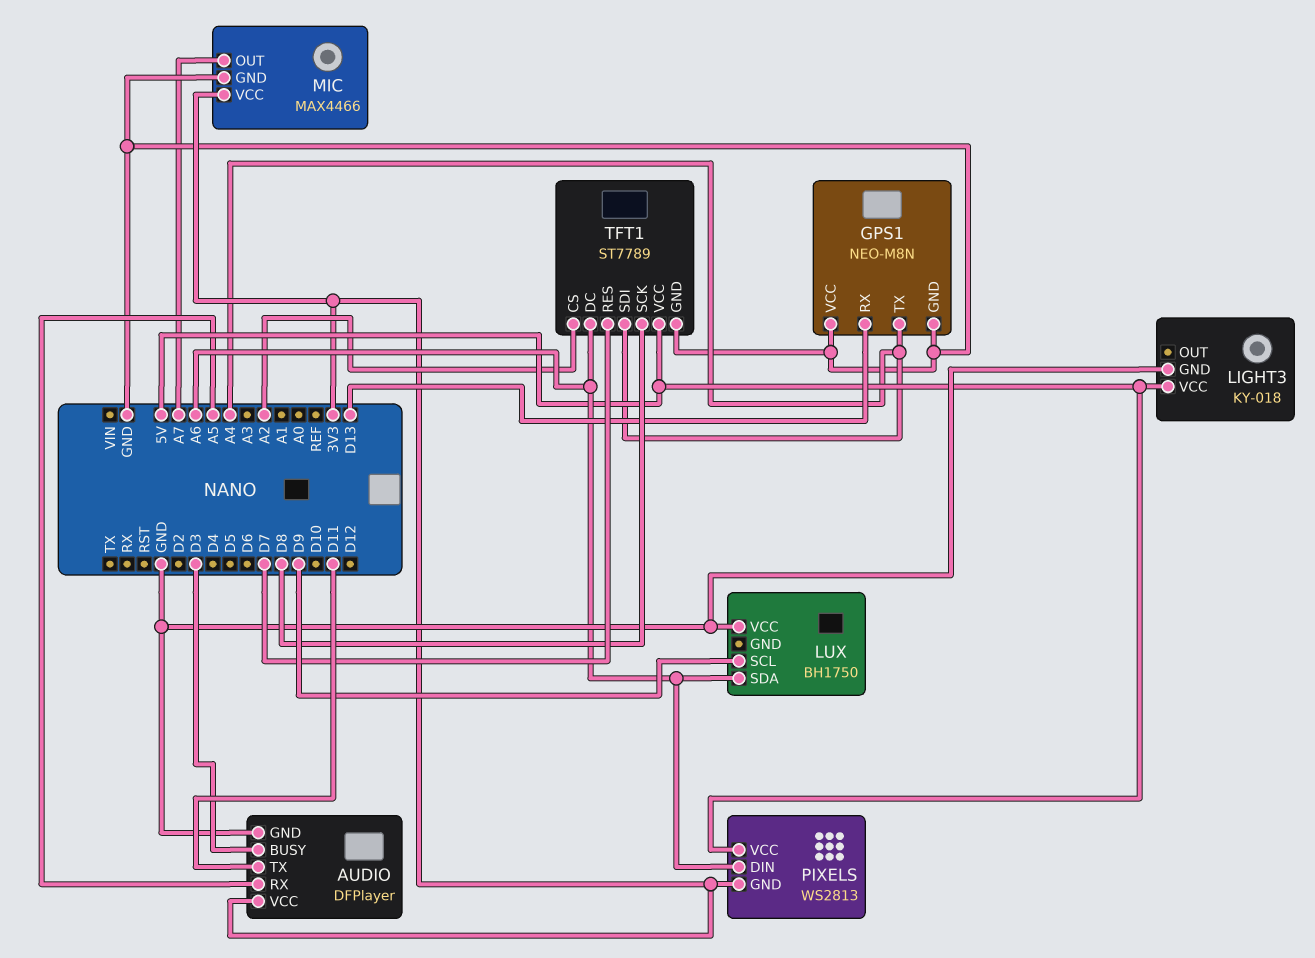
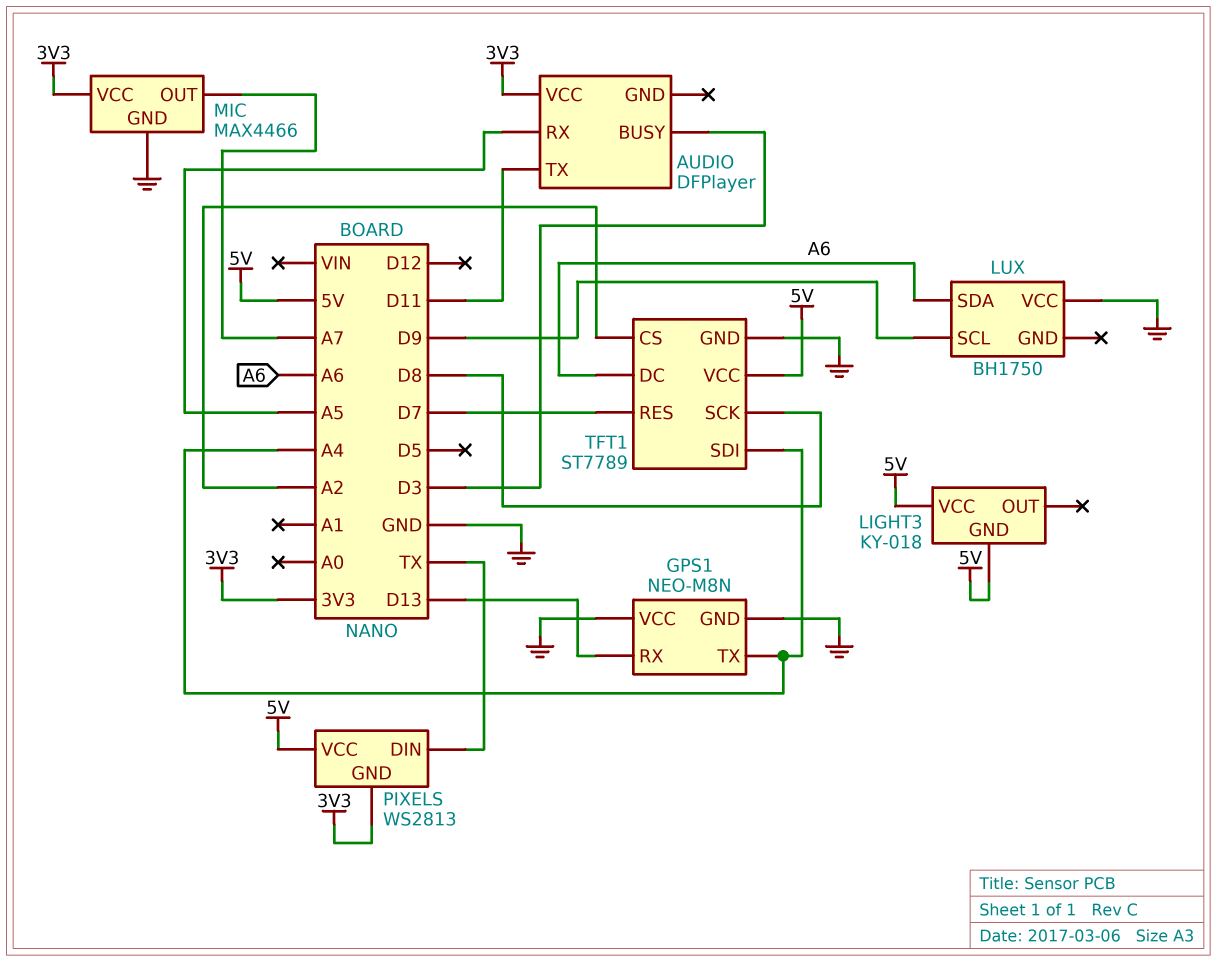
AUDIO pin GND: GND -> none
LIGHT3 pin GND: GND -> 5V
PIXELS pin DIN: A6 -> TX

